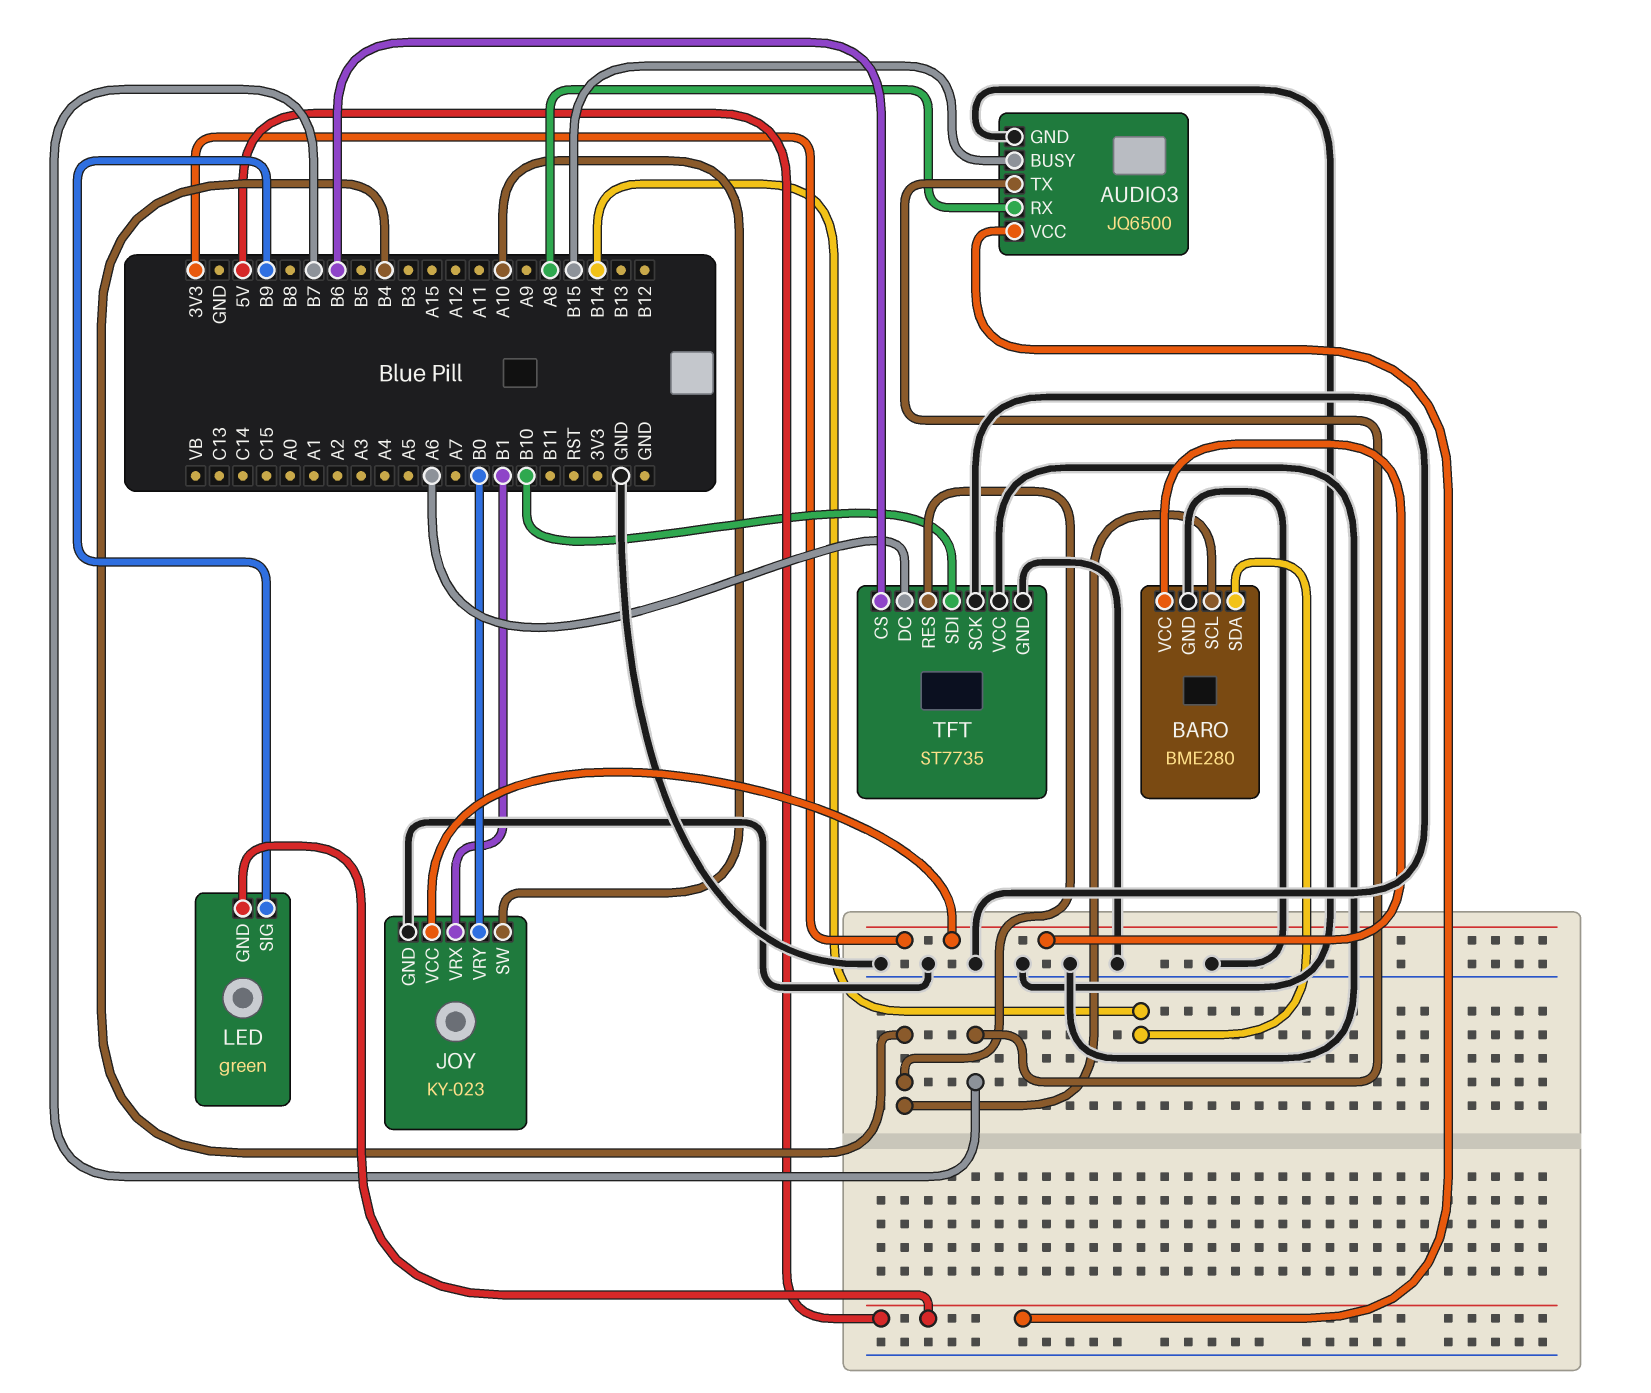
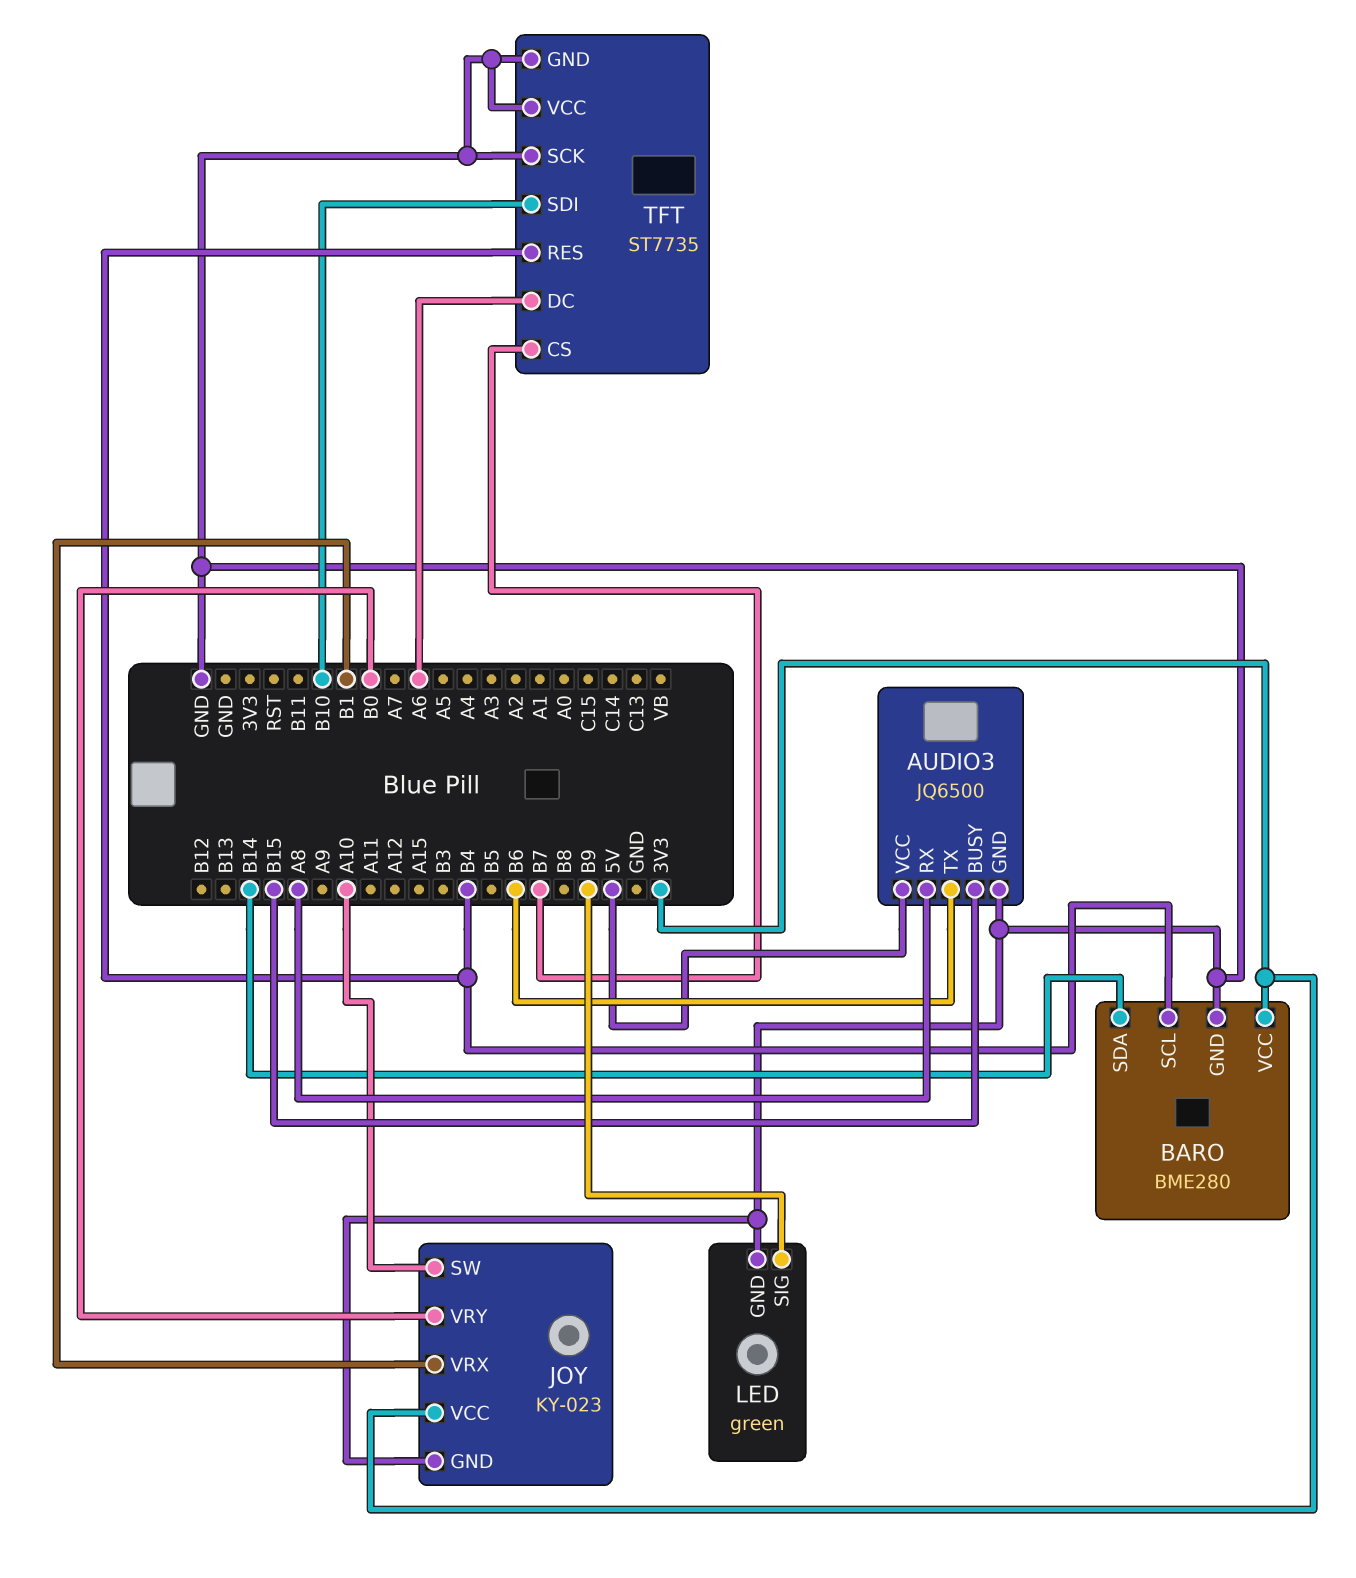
AUDIO3 pin TX: B7 -> B6
LED pin GND: 5V -> GND
TFT pin CS: B6 -> B7

